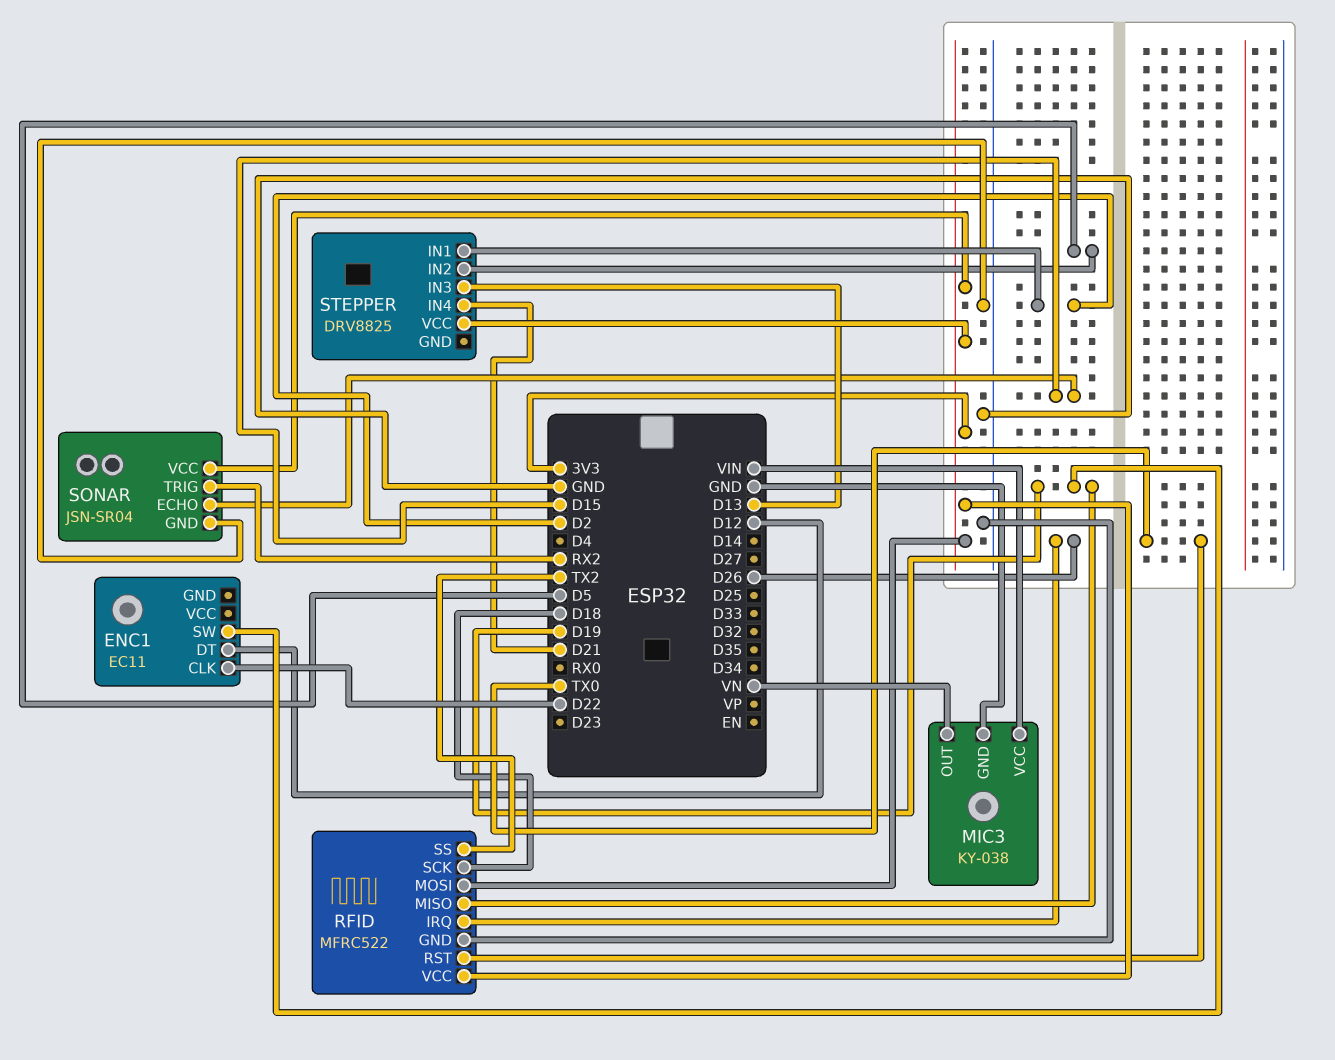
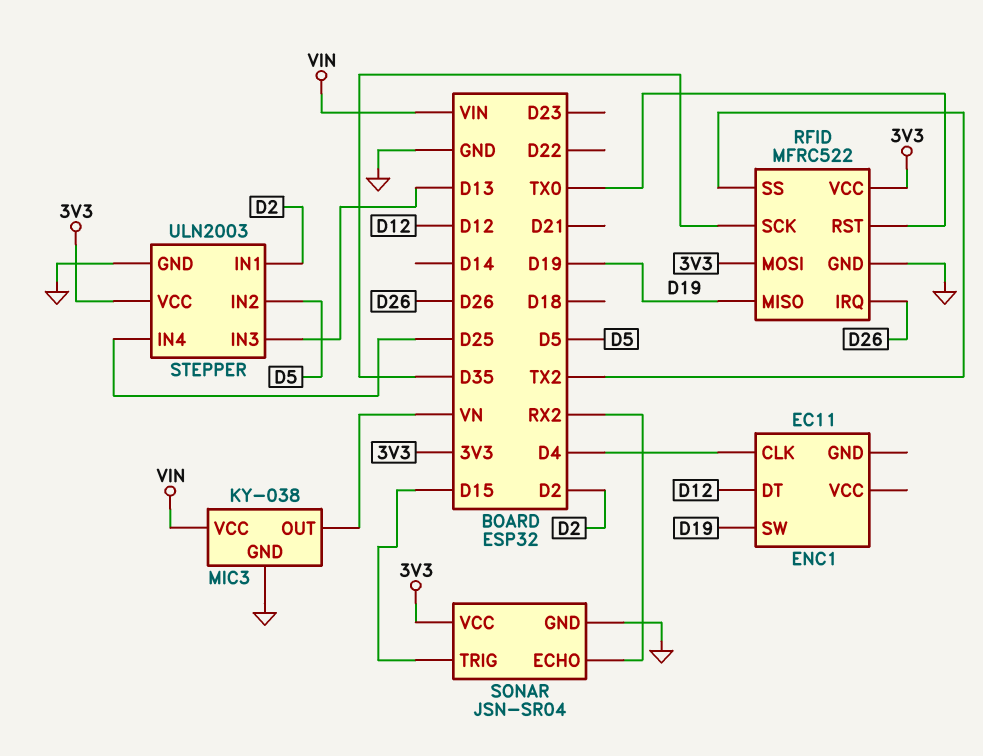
ENC1 pin CLK: D22 -> D4
RFID pin SCK: D18 -> D35
SONAR pin ECHO: D15 -> RX2
SONAR pin TRIG: RX2 -> D15
STEPPER: DRV8825 -> ULN2003
STEPPER pin GND: none -> GND
STEPPER pin IN4: D21 -> D25

